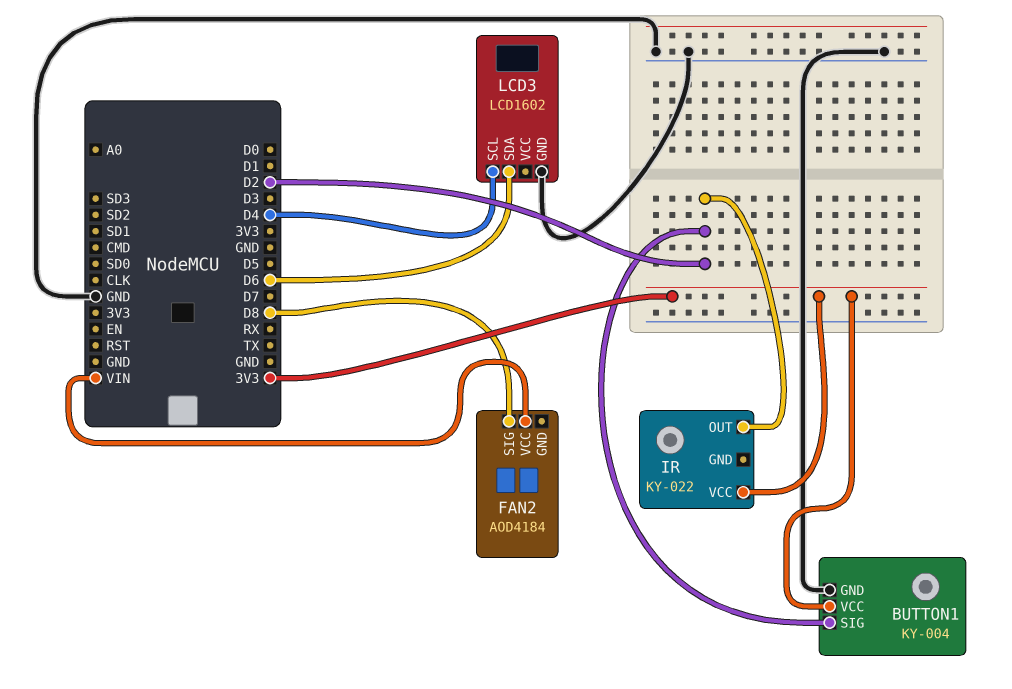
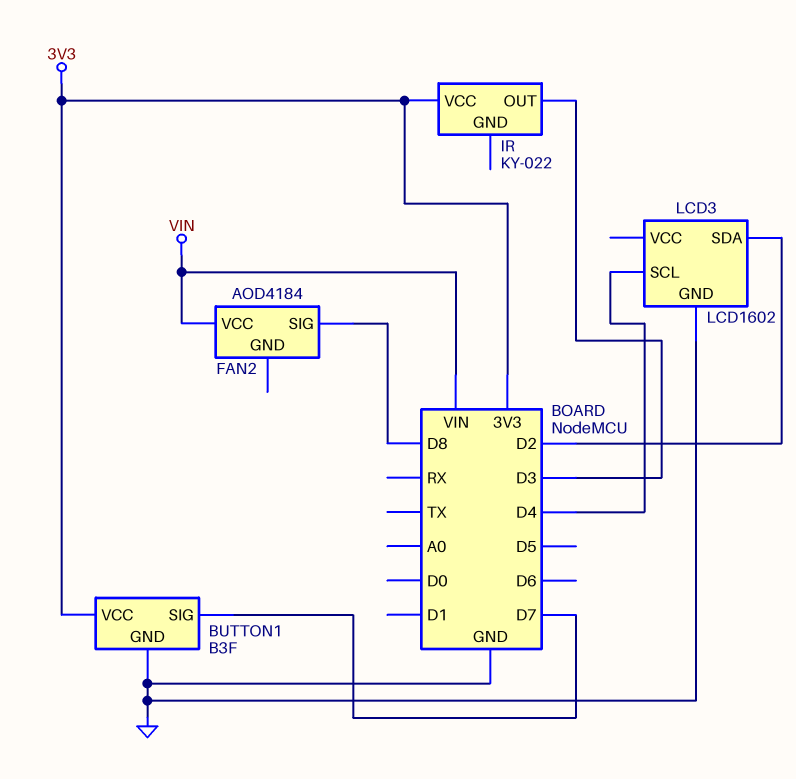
BUTTON1: KY-004 -> B3F
BUTTON1 pin SIG: D2 -> D7
IR pin OUT: D2 -> D3
LCD3 pin SDA: D6 -> D2

